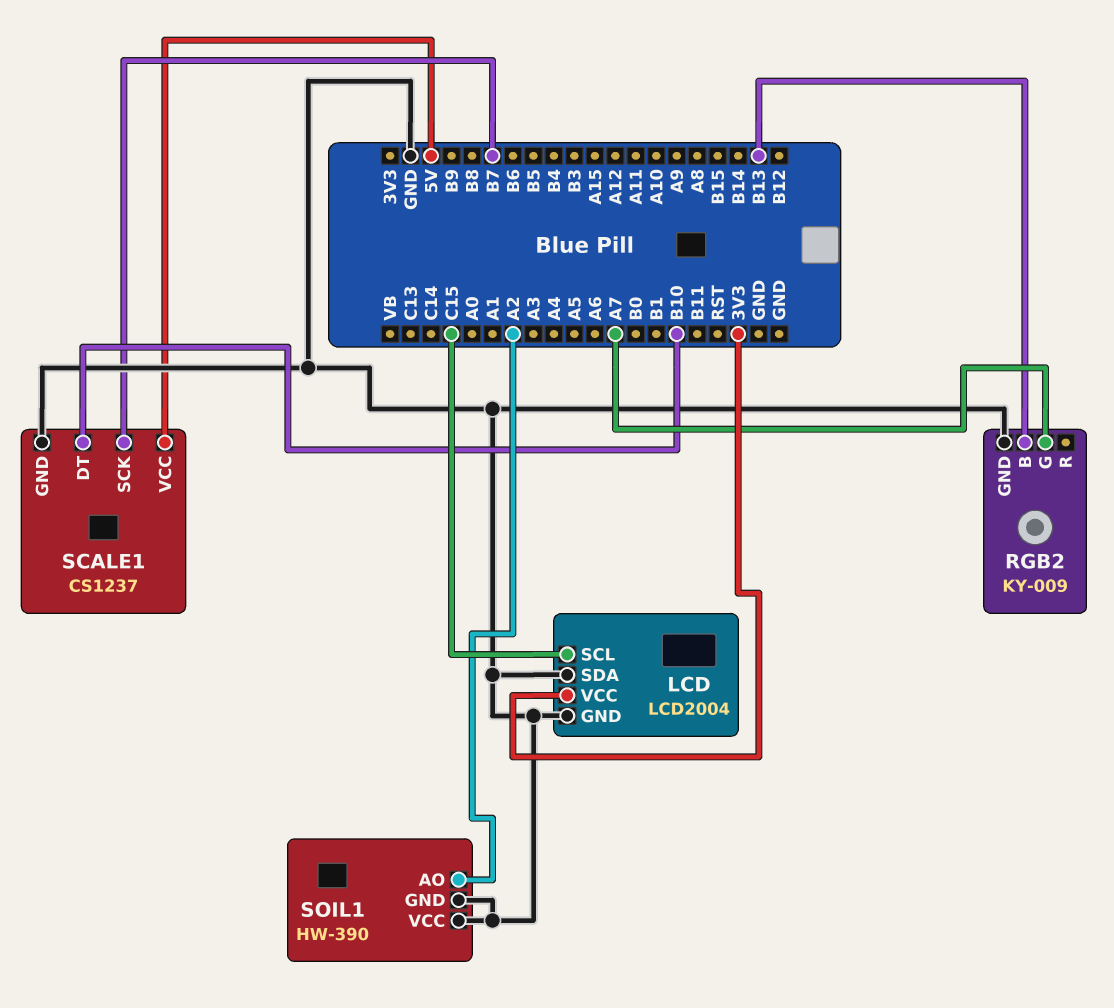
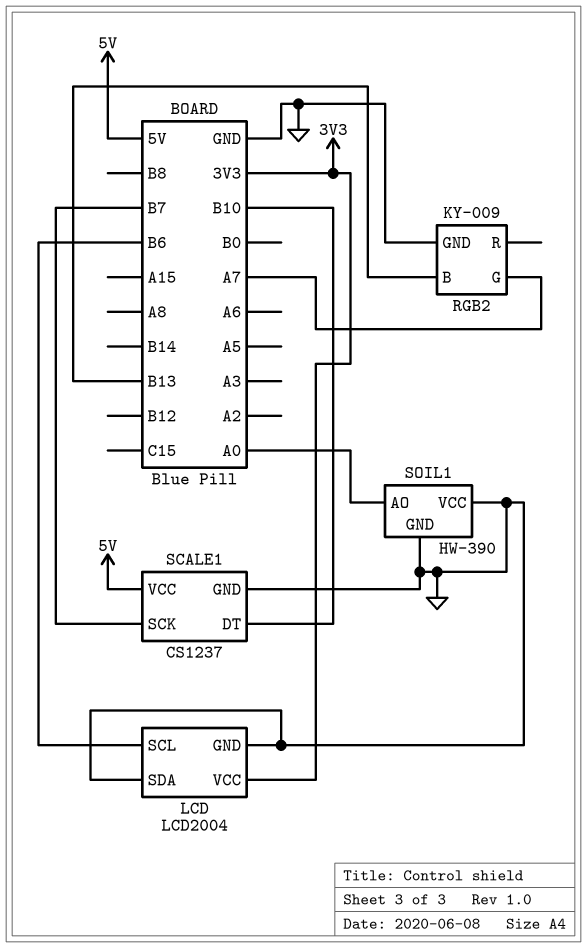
LCD pin SCL: C15 -> B6
SOIL1 pin AO: A2 -> A0

